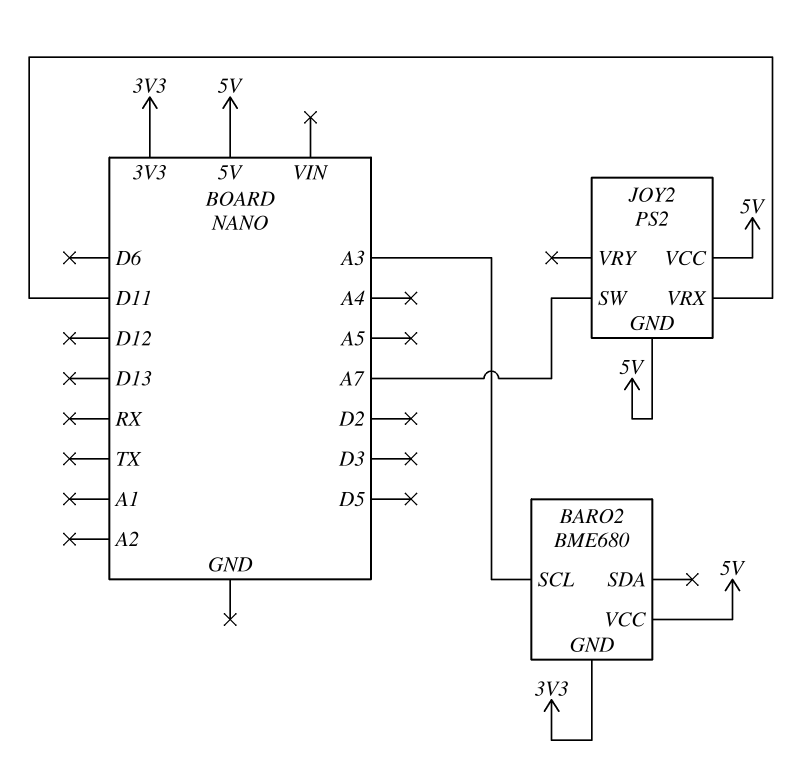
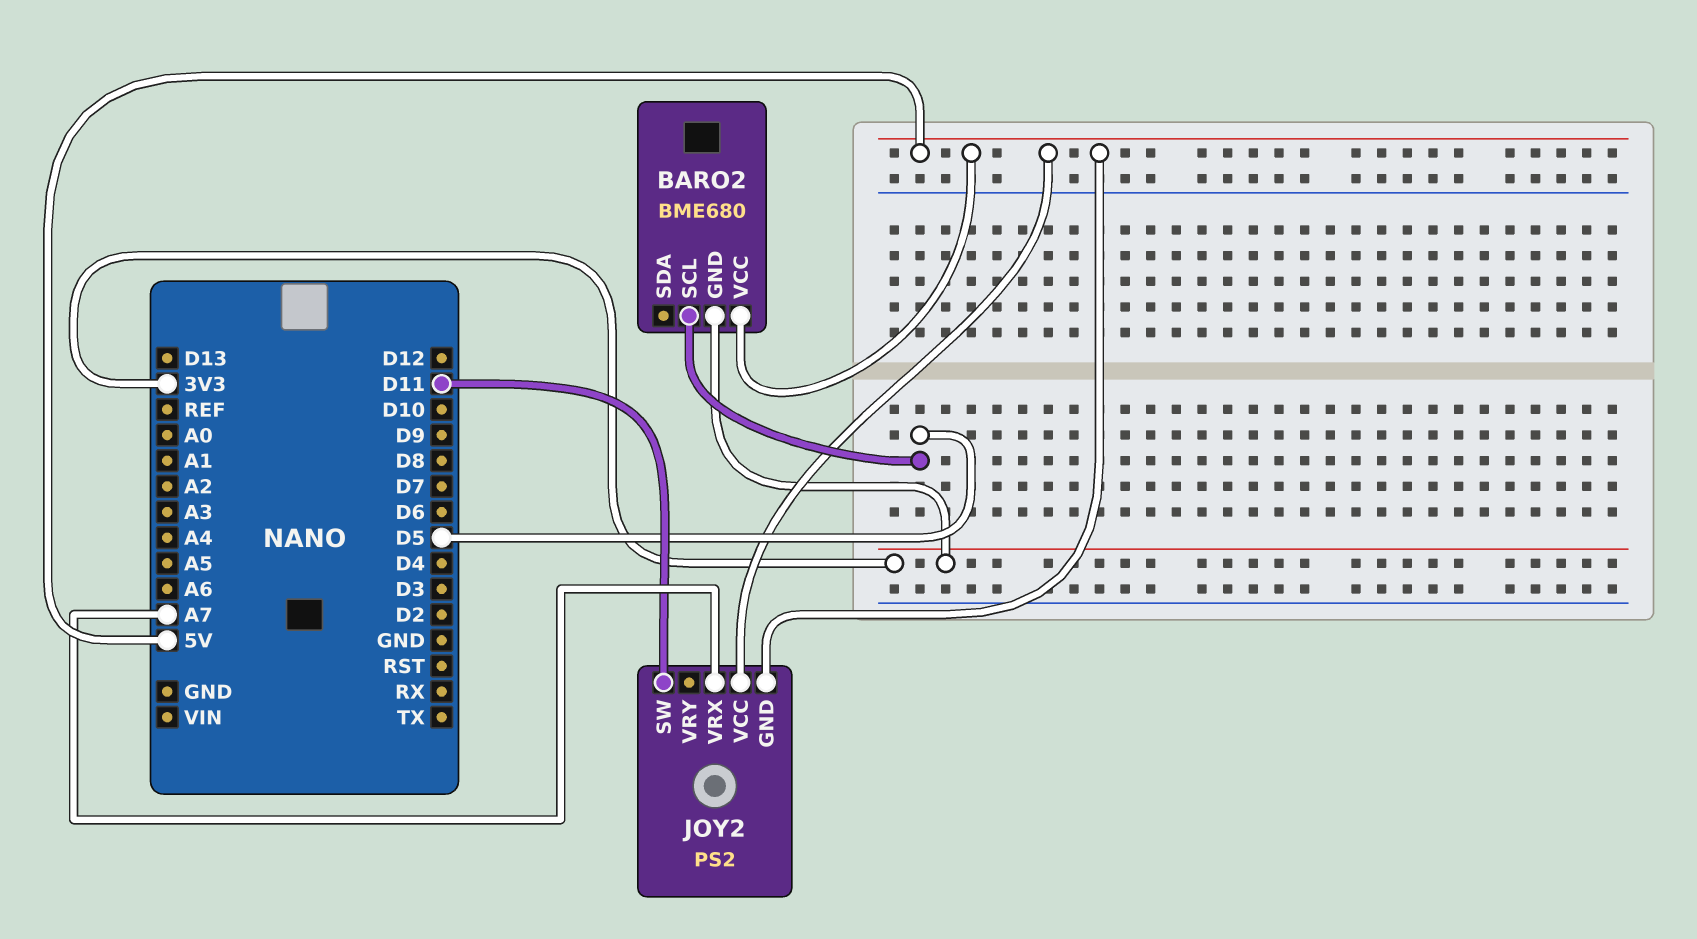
BARO2 pin SCL: A3 -> D5
JOY2 pin SW: A7 -> D11
JOY2 pin VRX: D11 -> A7

